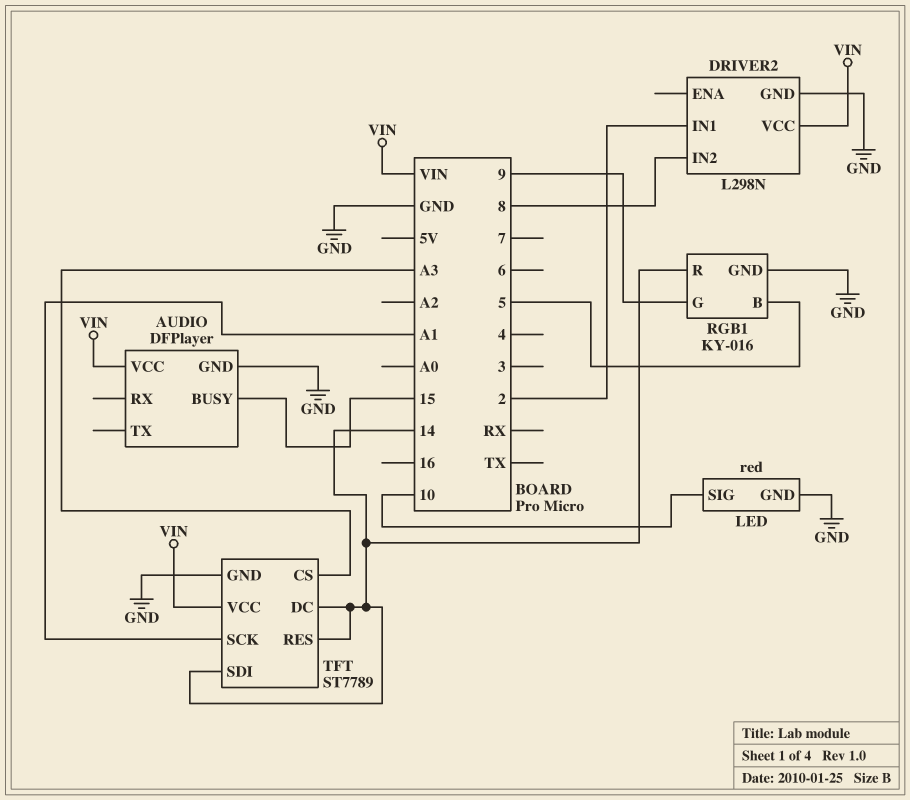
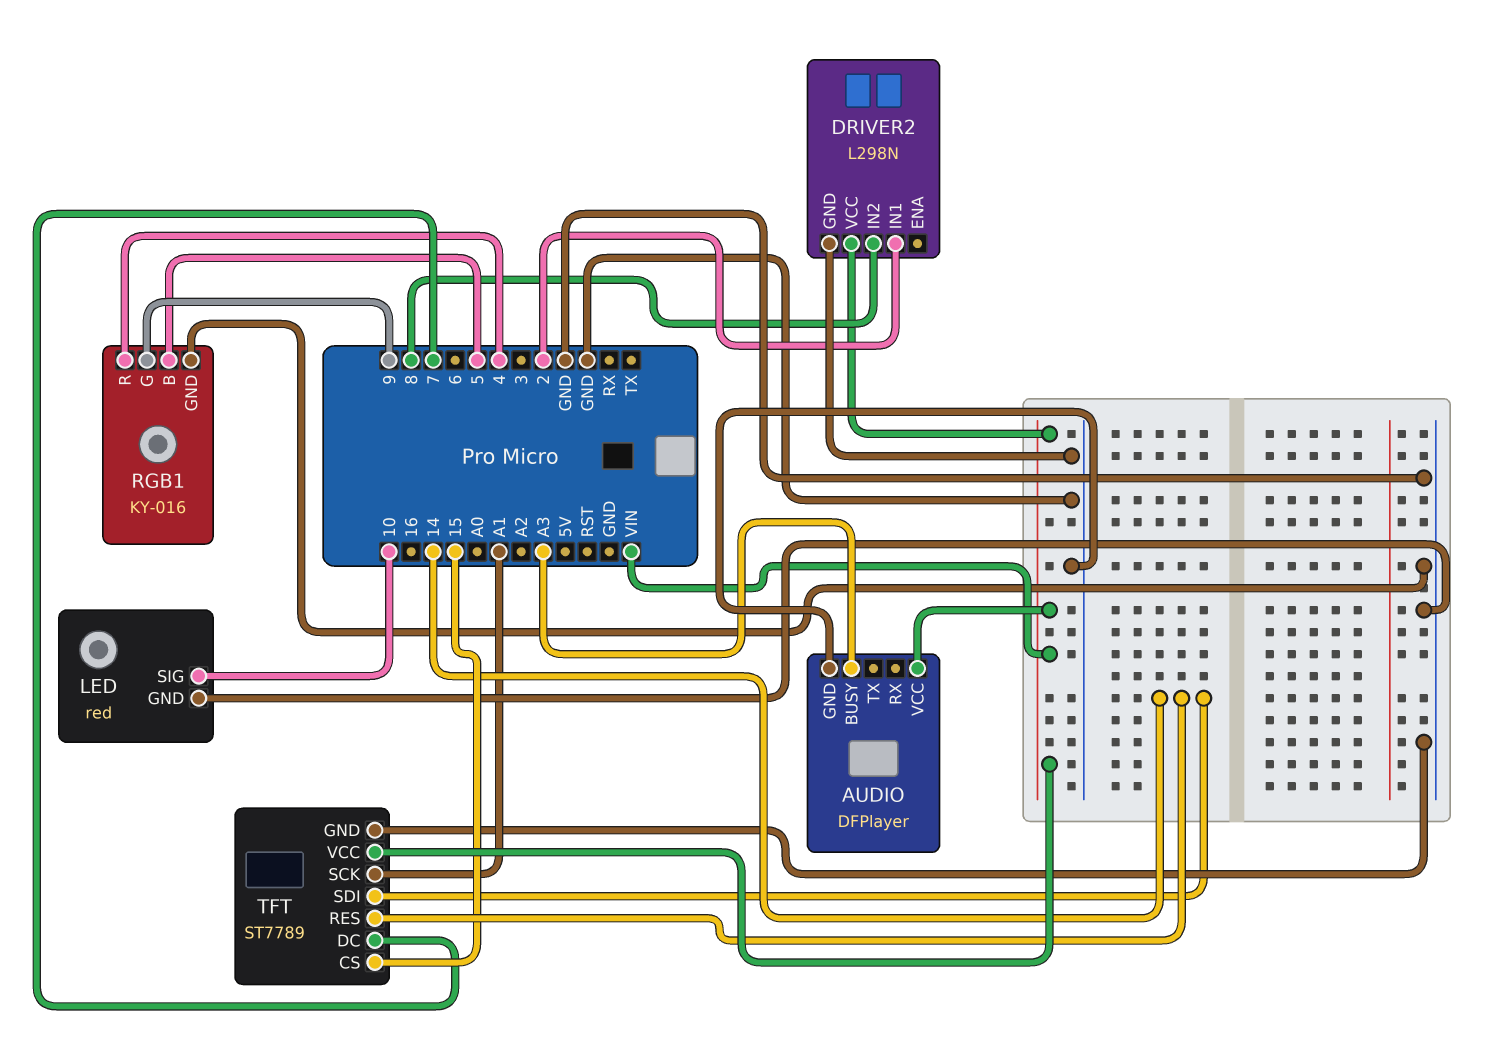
AUDIO pin BUSY: 15 -> A3
RGB1 pin R: 14 -> 4
TFT pin CS: A3 -> 15
TFT pin DC: 14 -> 7

